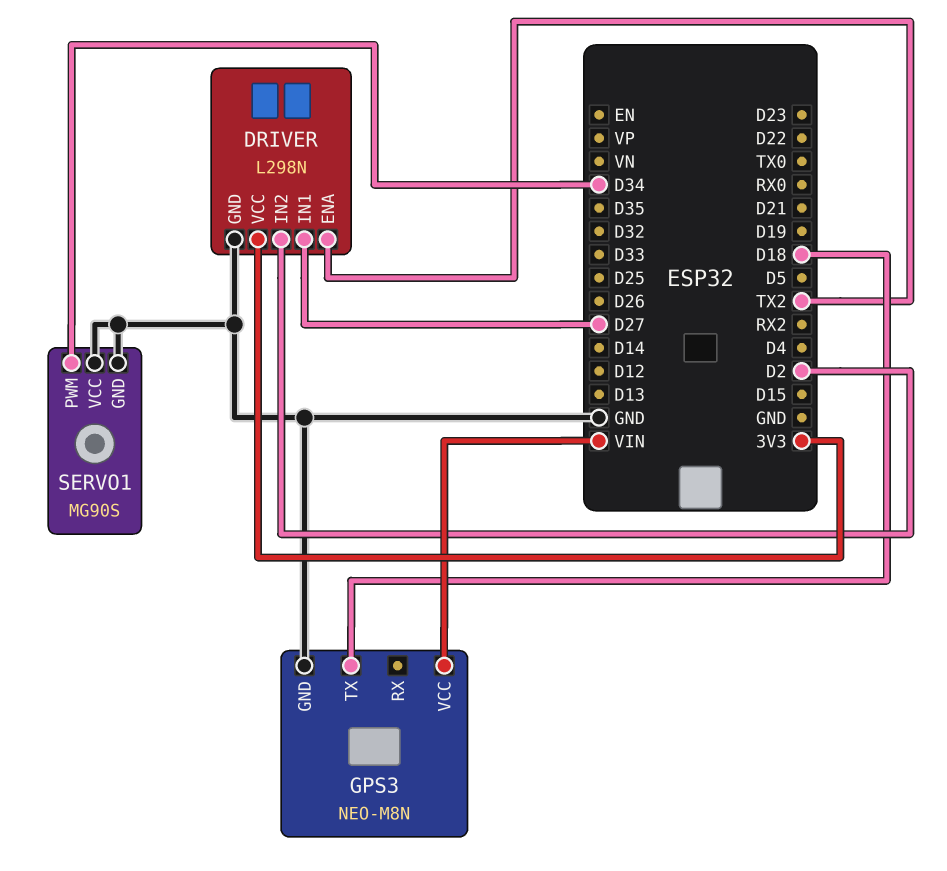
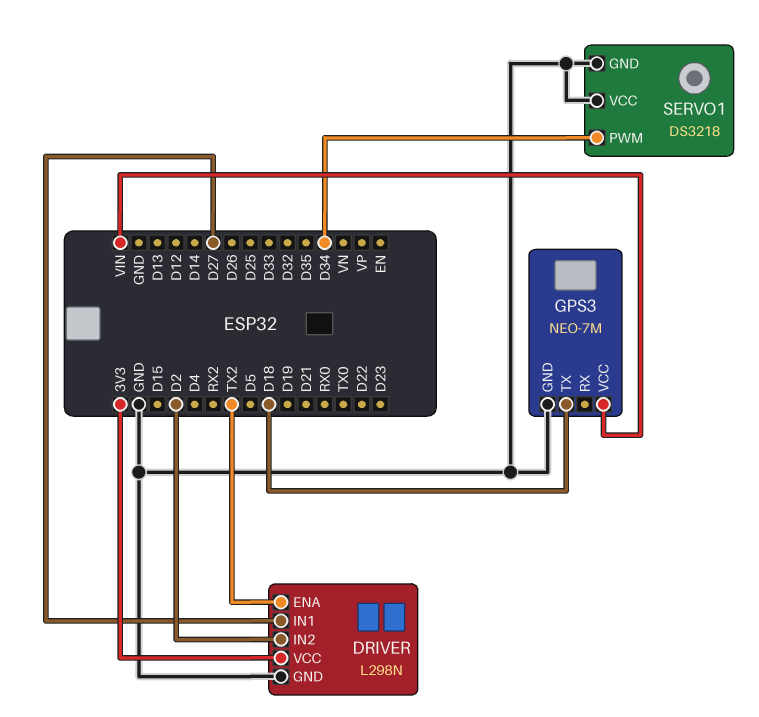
GPS3: NEO-M8N -> NEO-7M
SERVO1: MG90S -> DS3218

